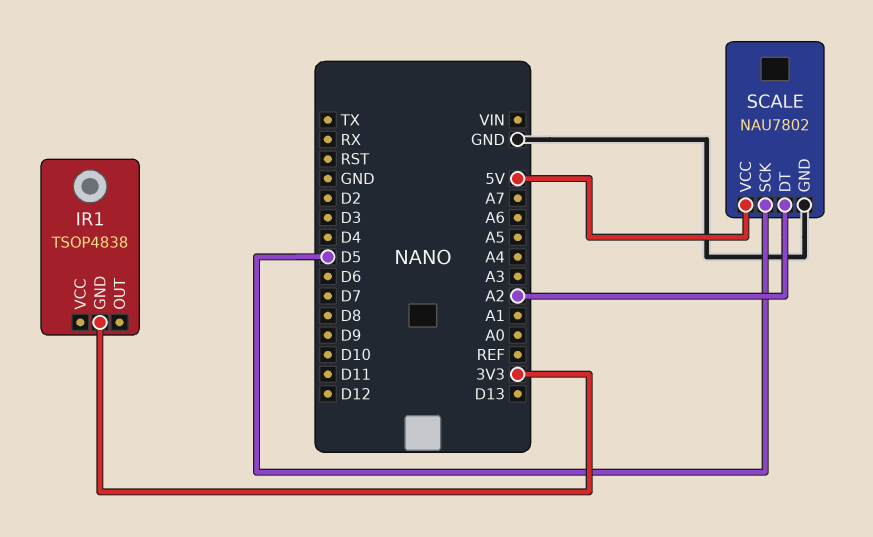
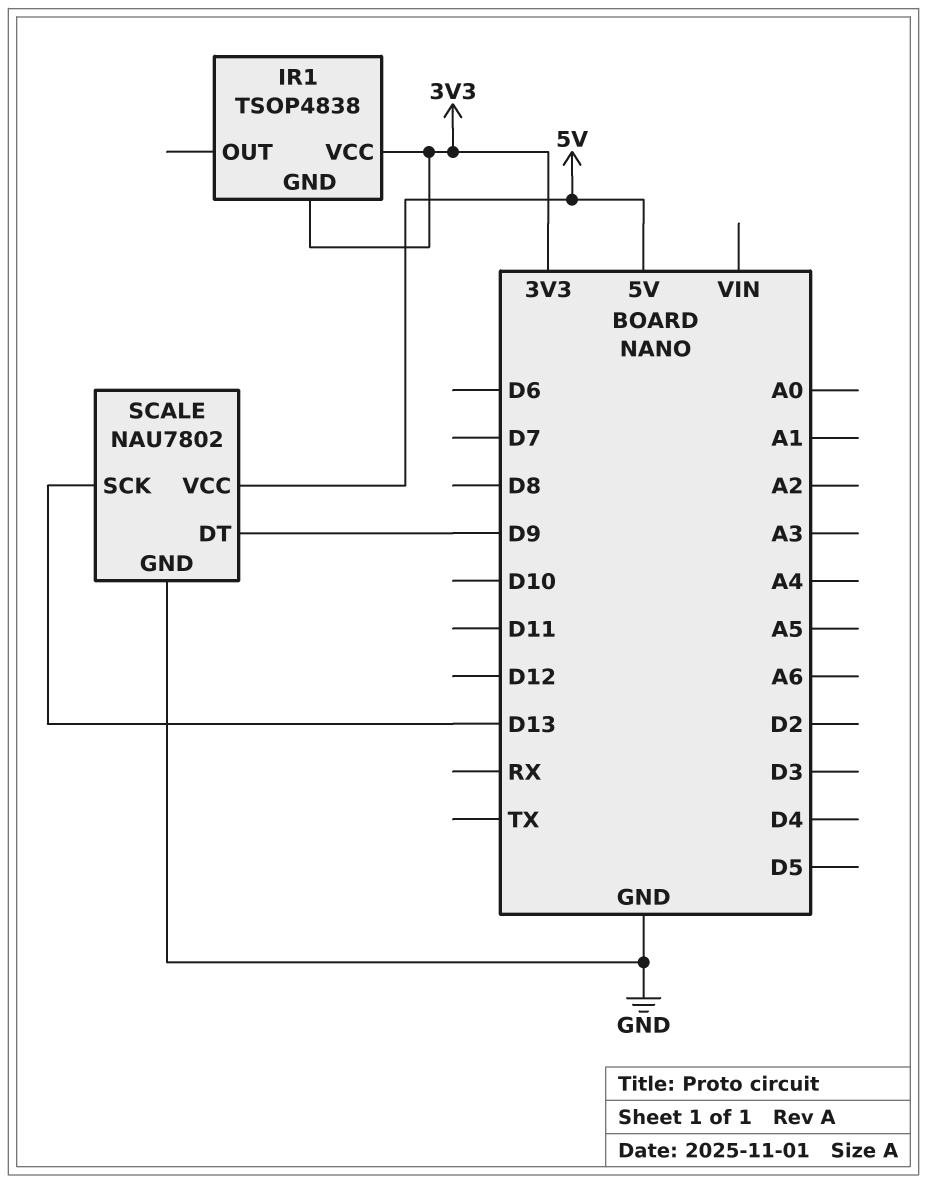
IR1 pin VCC: none -> 3V3
SCALE pin DT: A2 -> D9
SCALE pin SCK: D5 -> D13

